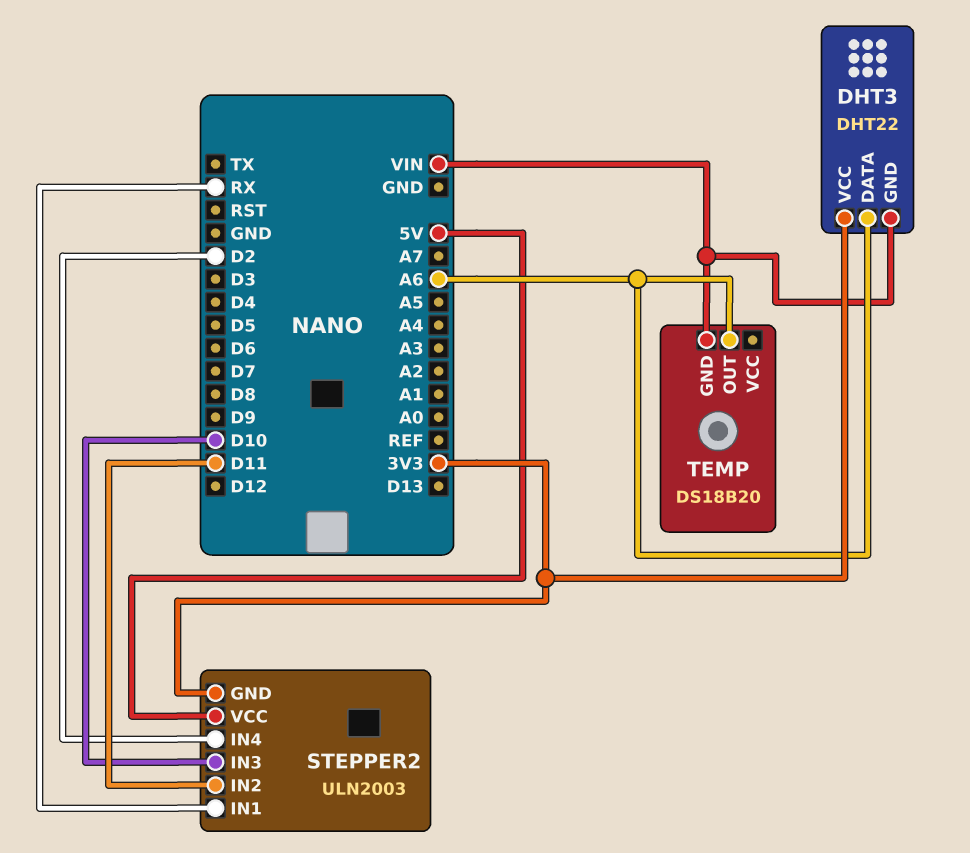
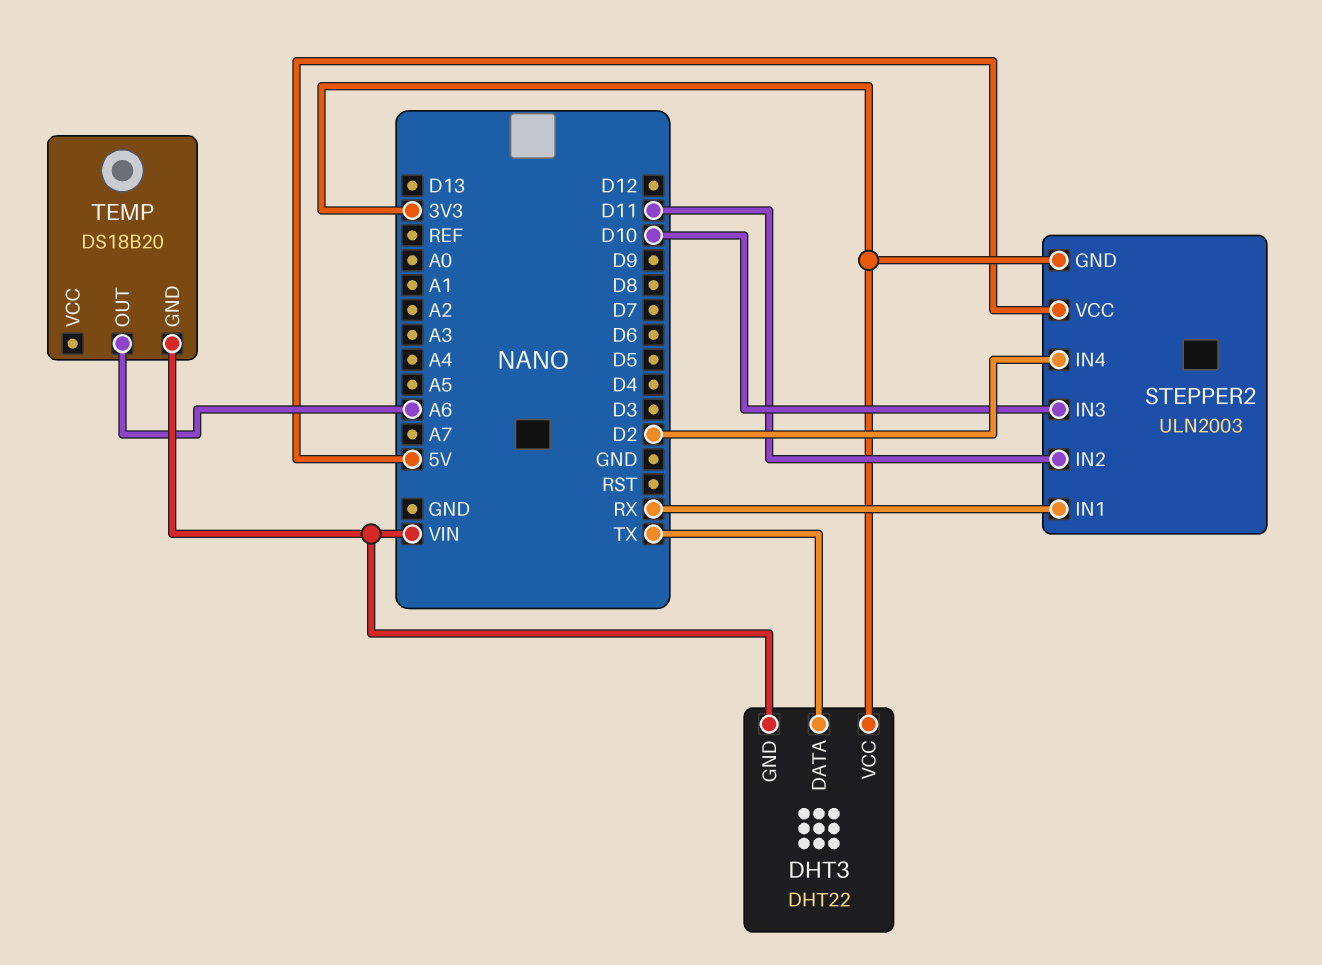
DHT3 pin DATA: A6 -> TX

